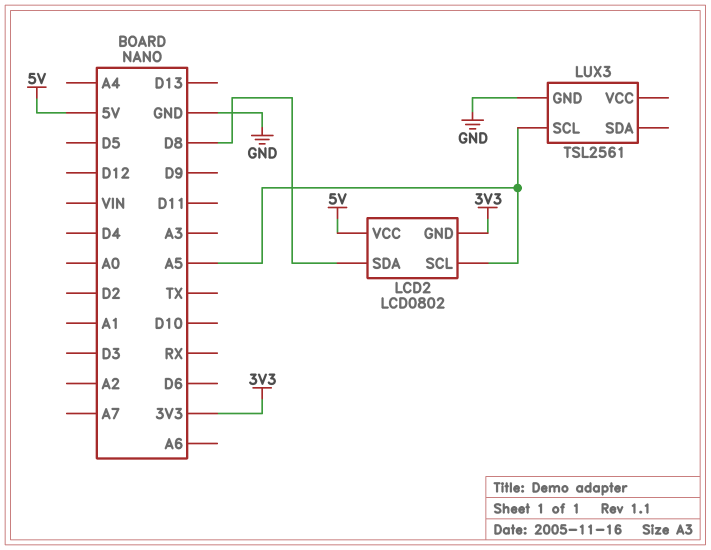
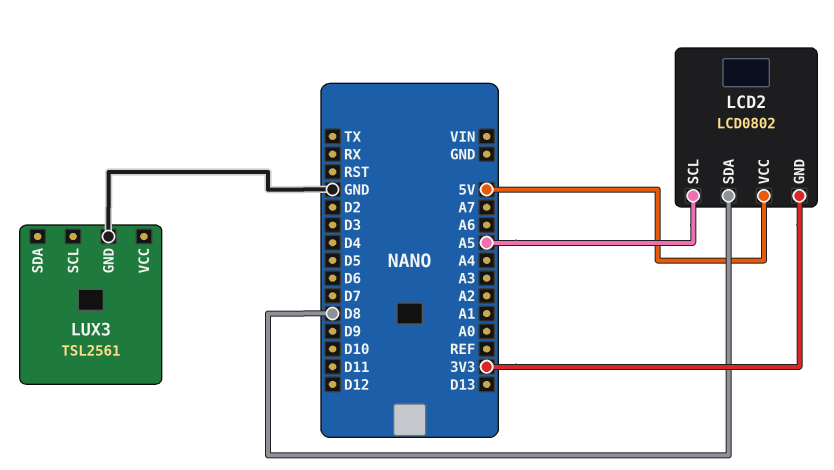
LUX3 pin SCL: A5 -> none

